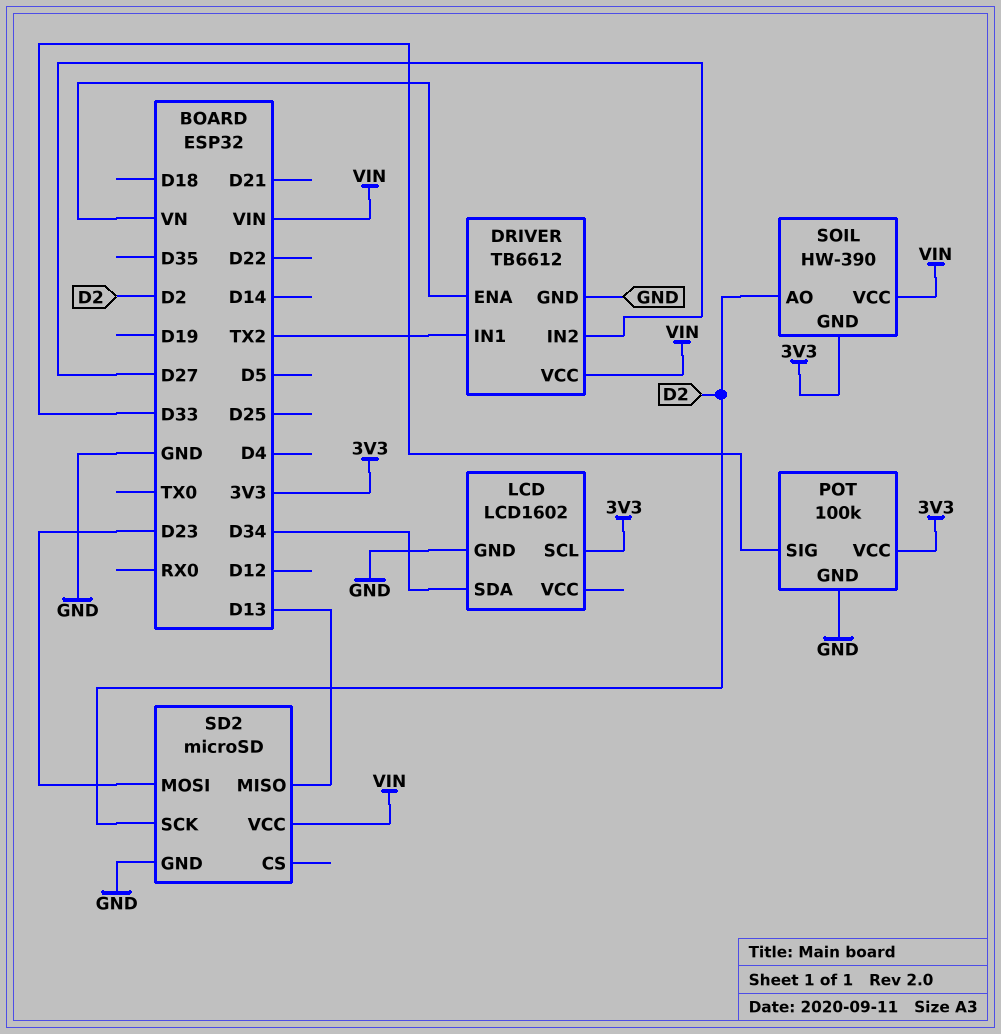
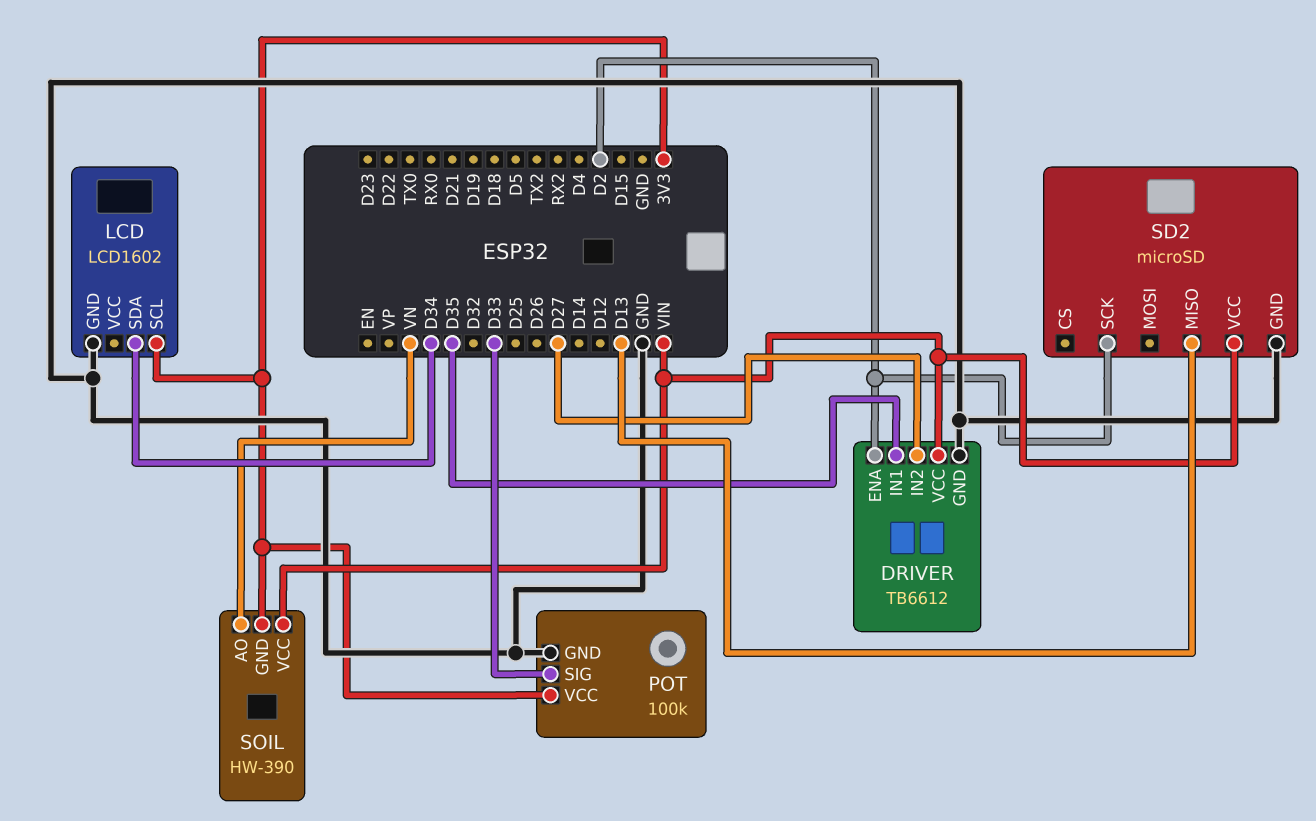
DRIVER pin ENA: VN -> D2
DRIVER pin IN1: TX2 -> D35
SD2 pin MOSI: D23 -> none
SOIL pin AO: D2 -> VN

